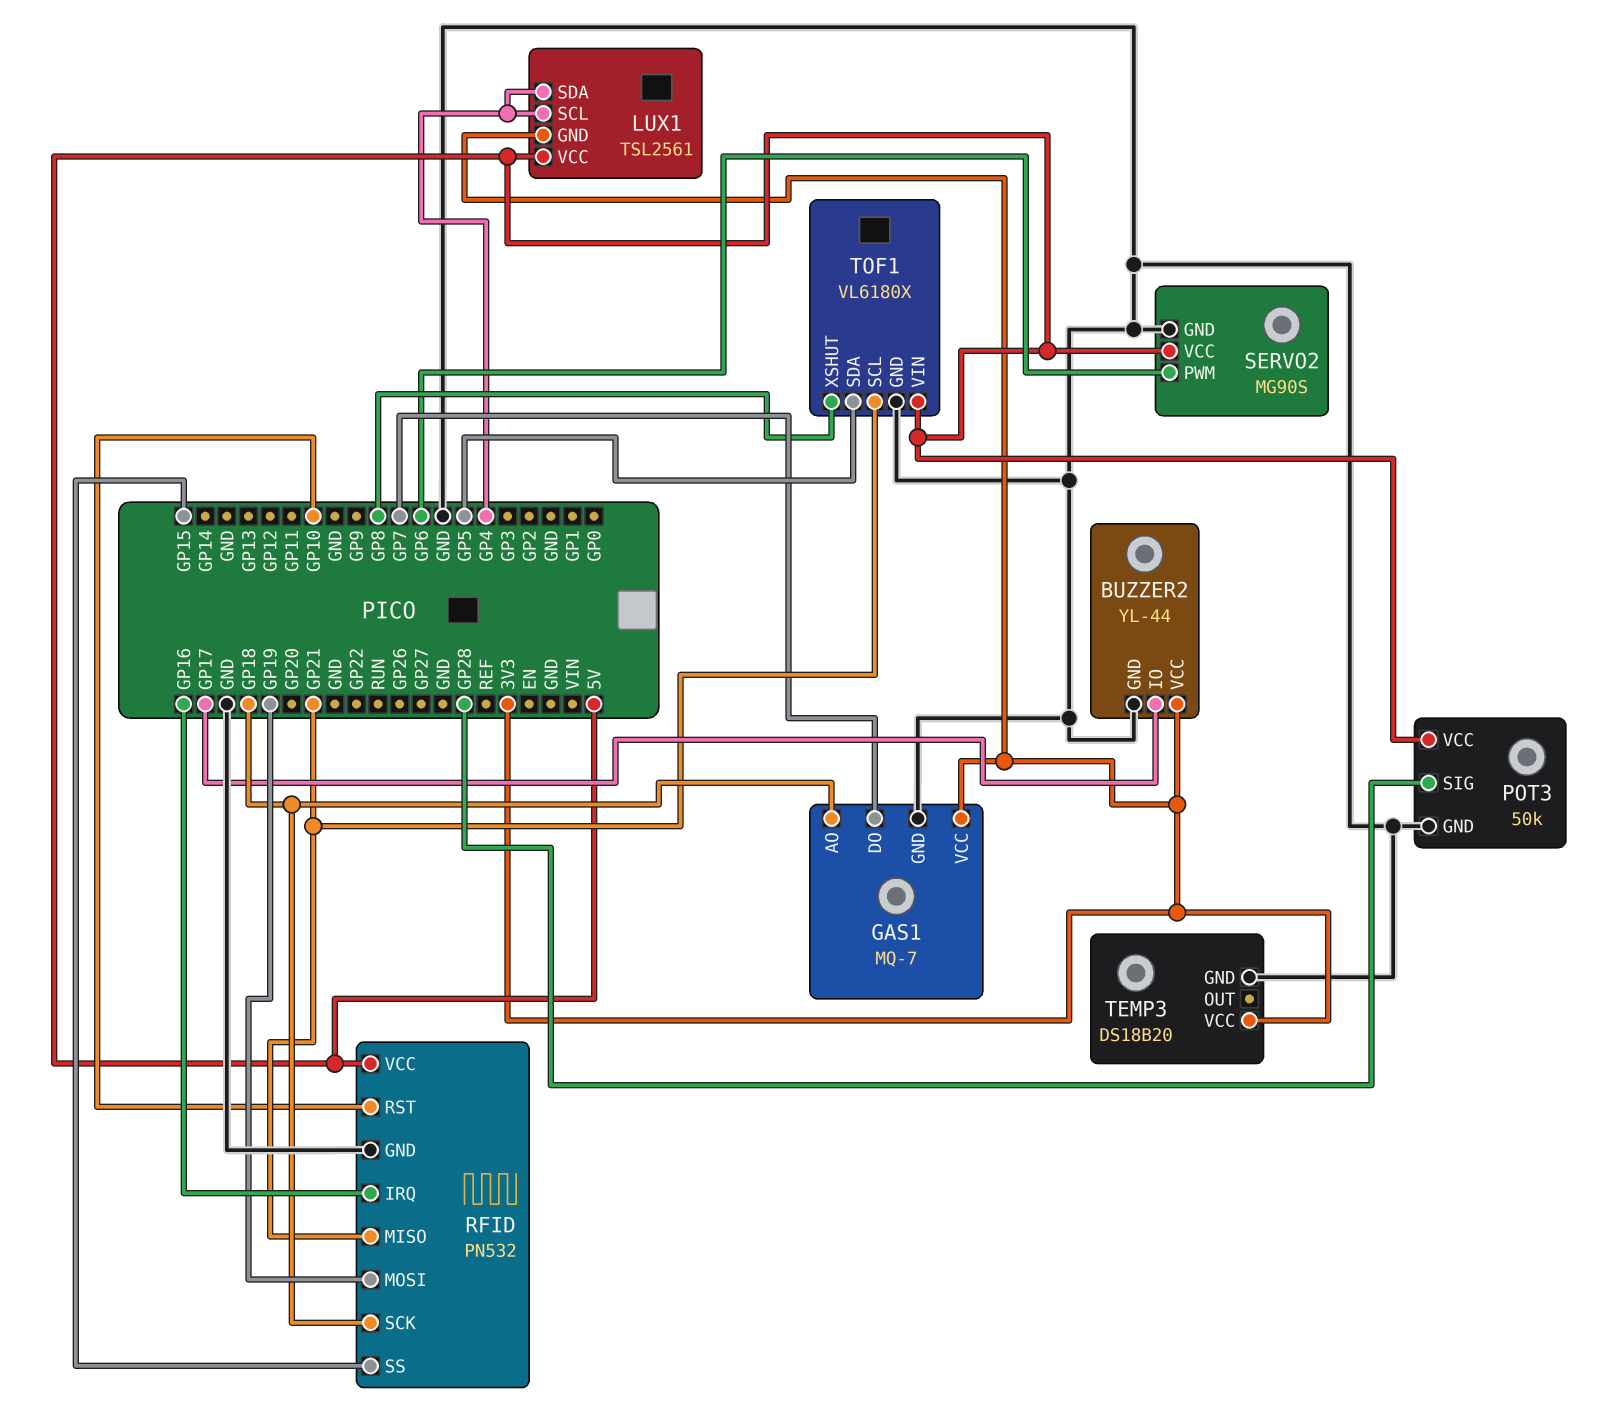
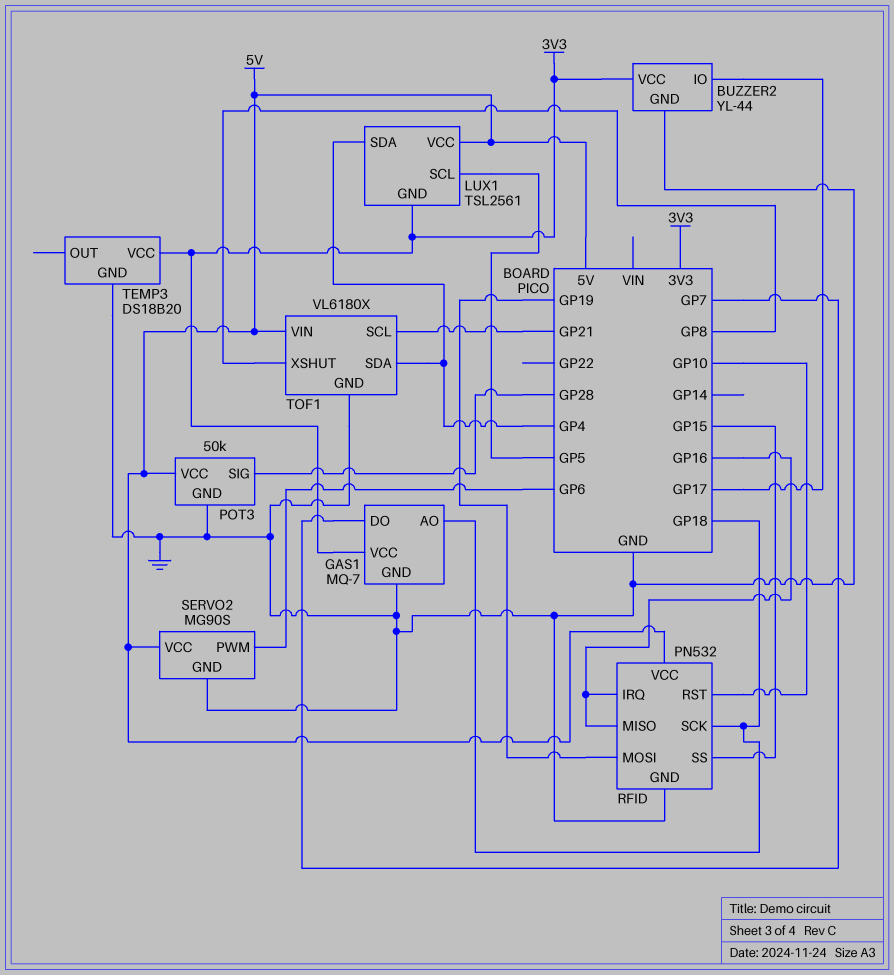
LUX1 pin SCL: GP4 -> GP5
RFID pin MISO: GP21 -> GP16
TOF1 pin SDA: GP5 -> GP4

